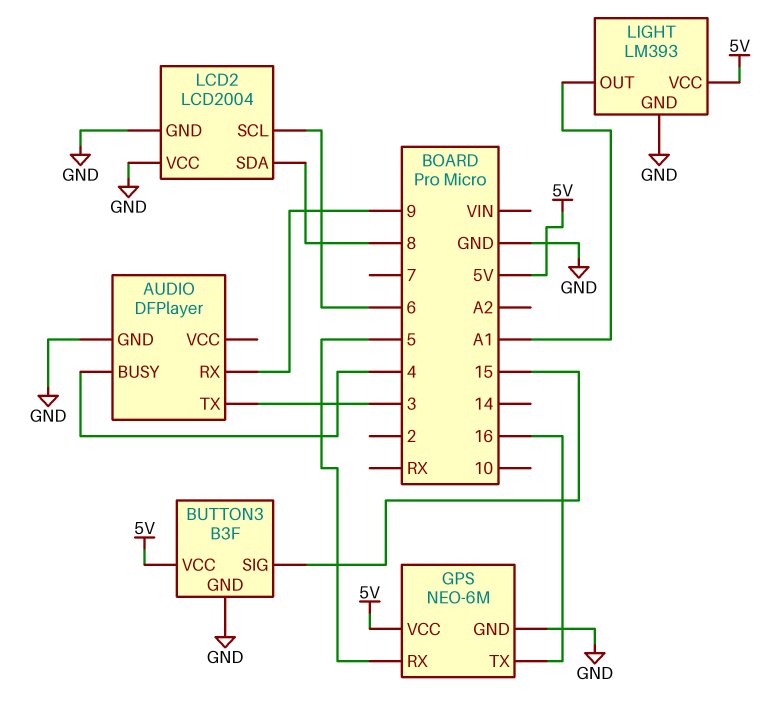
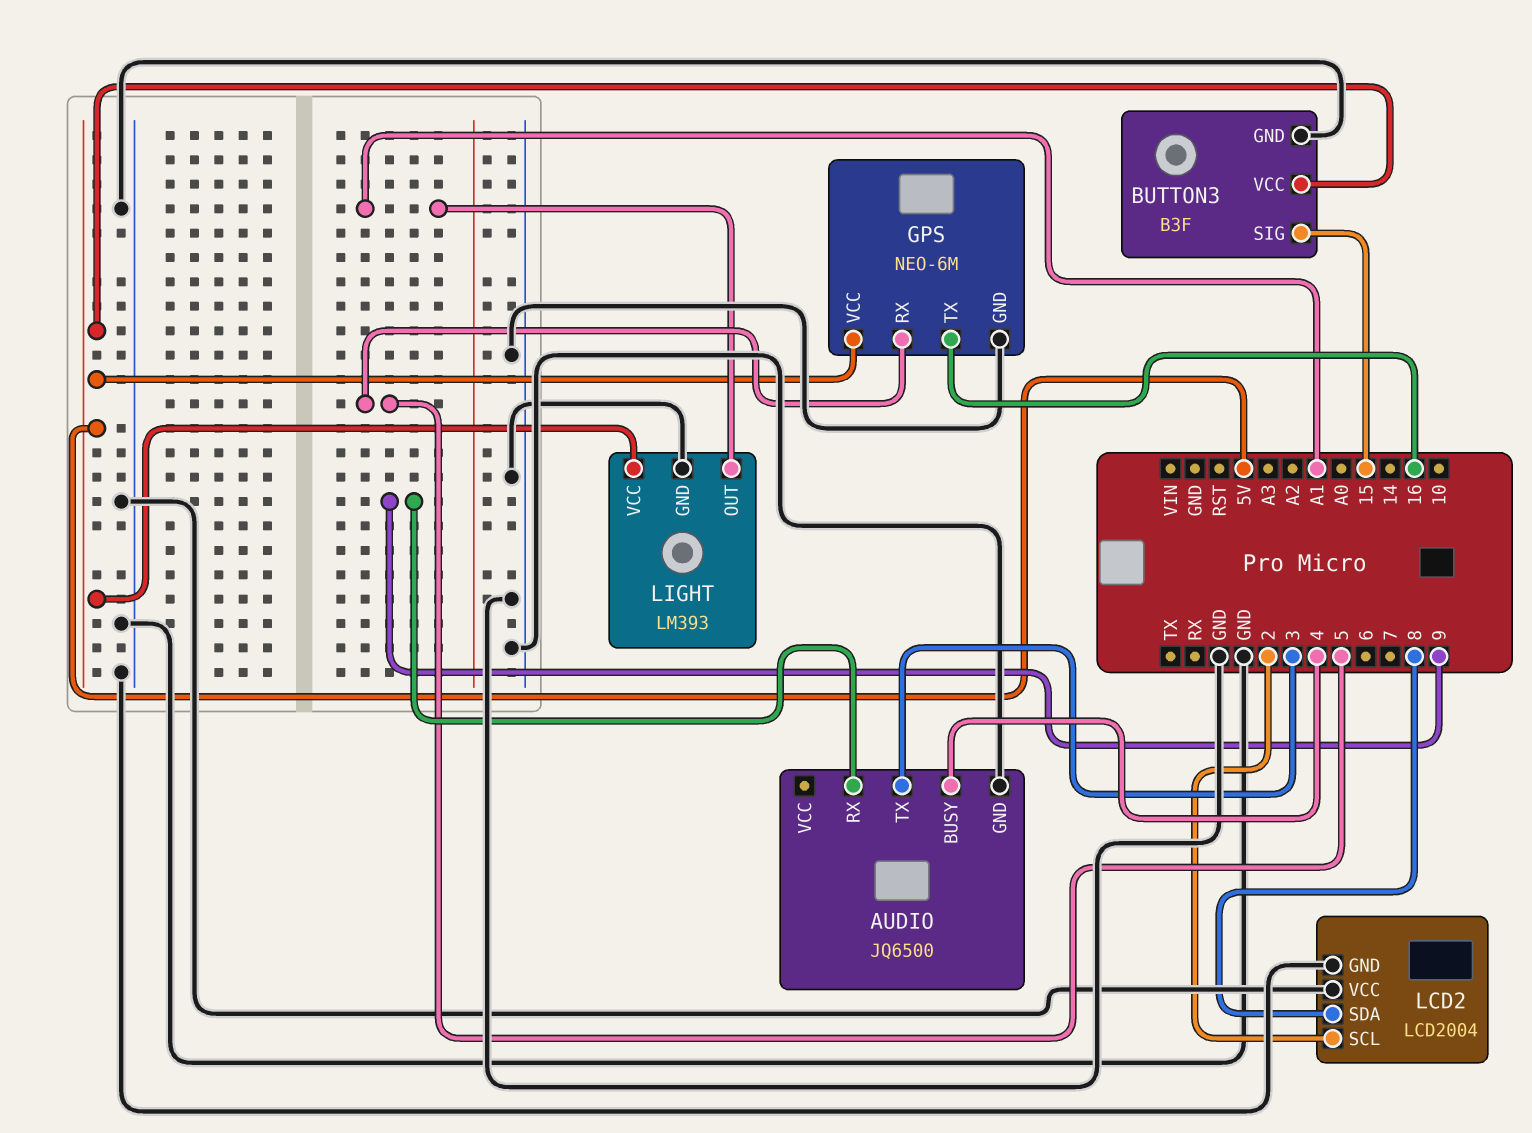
AUDIO: DFPlayer -> JQ6500
LCD2 pin SCL: 6 -> 2

